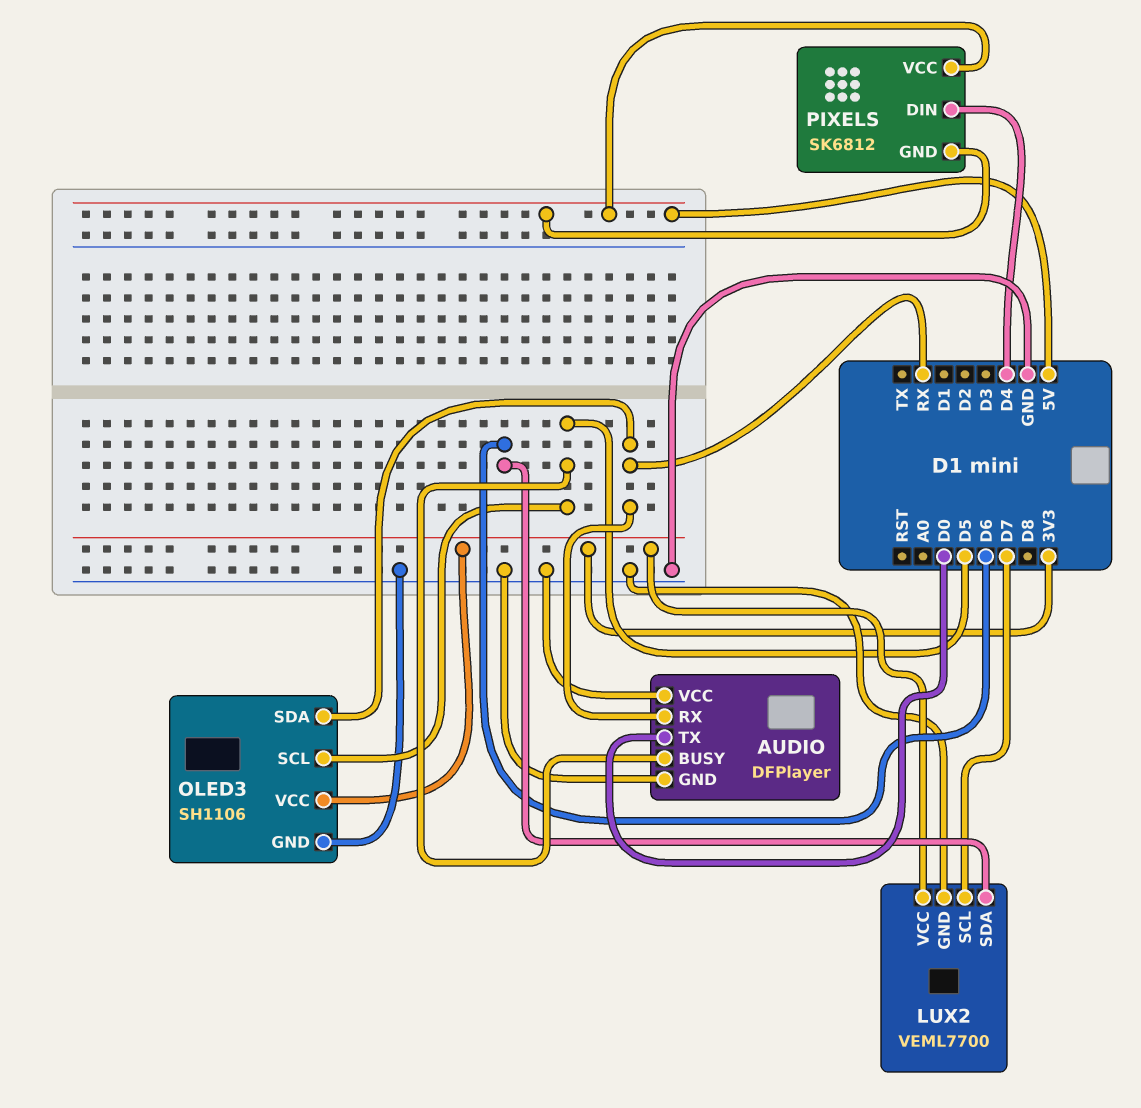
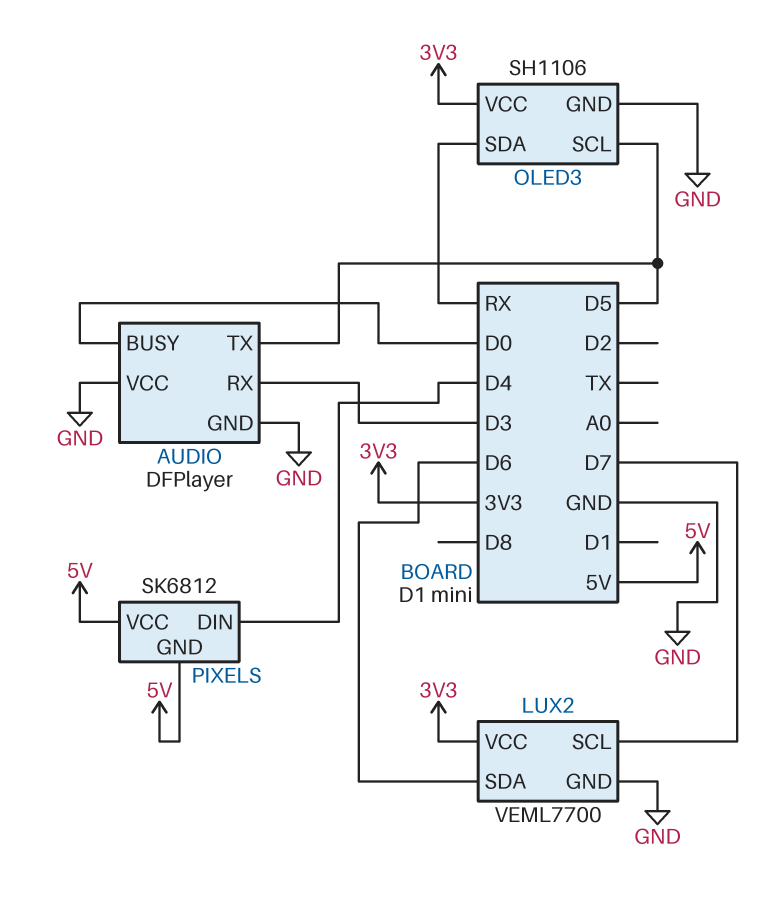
AUDIO pin BUSY: D5 -> D0
AUDIO pin RX: RX -> D3
AUDIO pin TX: D0 -> D5

